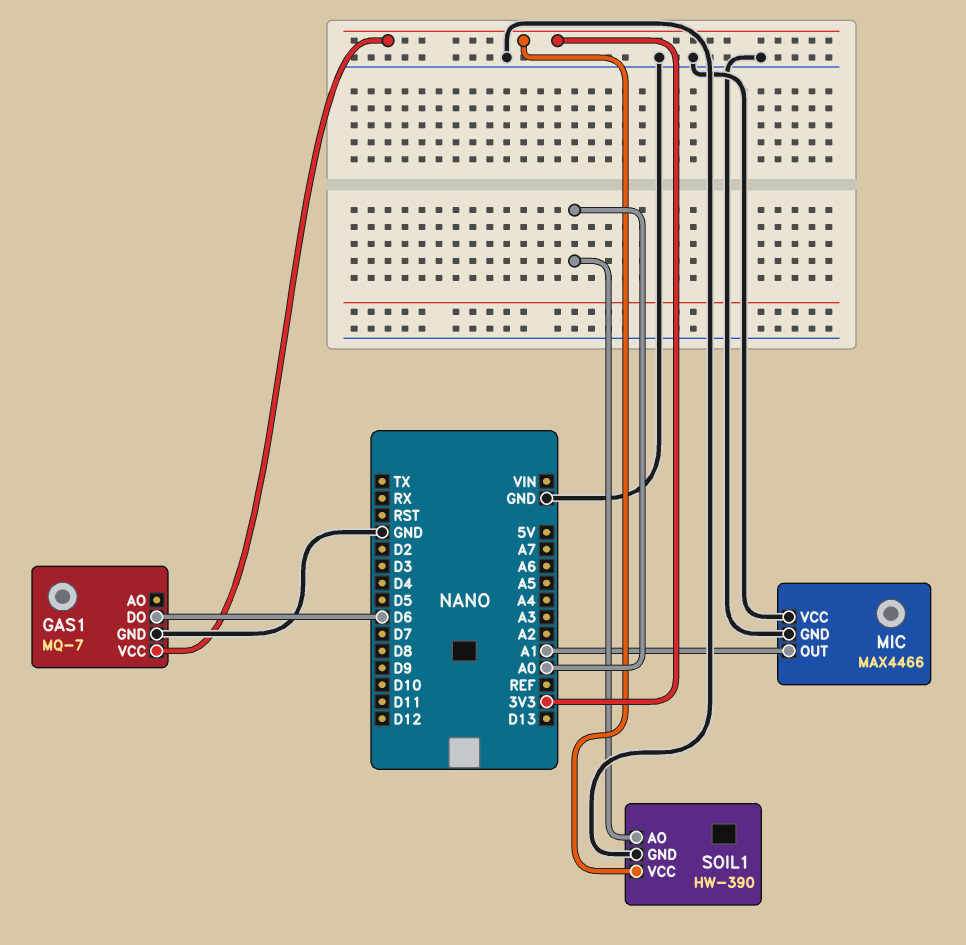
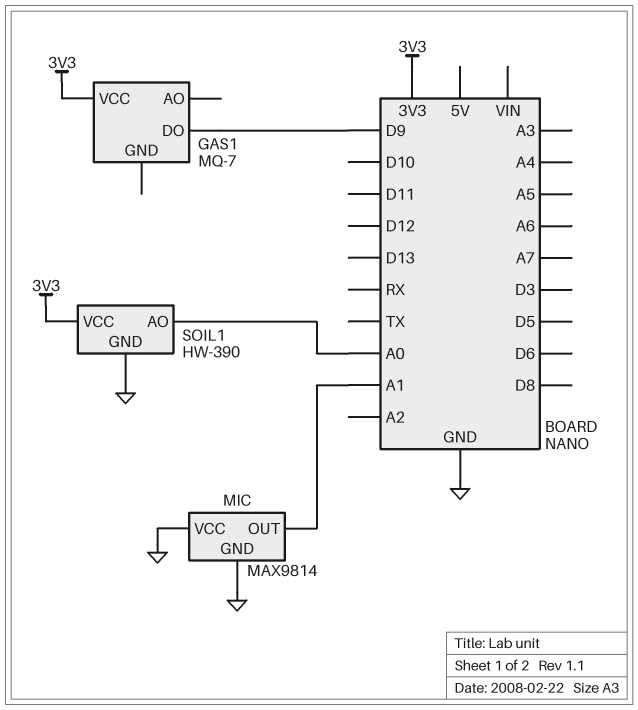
GAS1 pin DO: D6 -> D9
GAS1 pin GND: GND -> none
MIC: MAX4466 -> MAX9814

